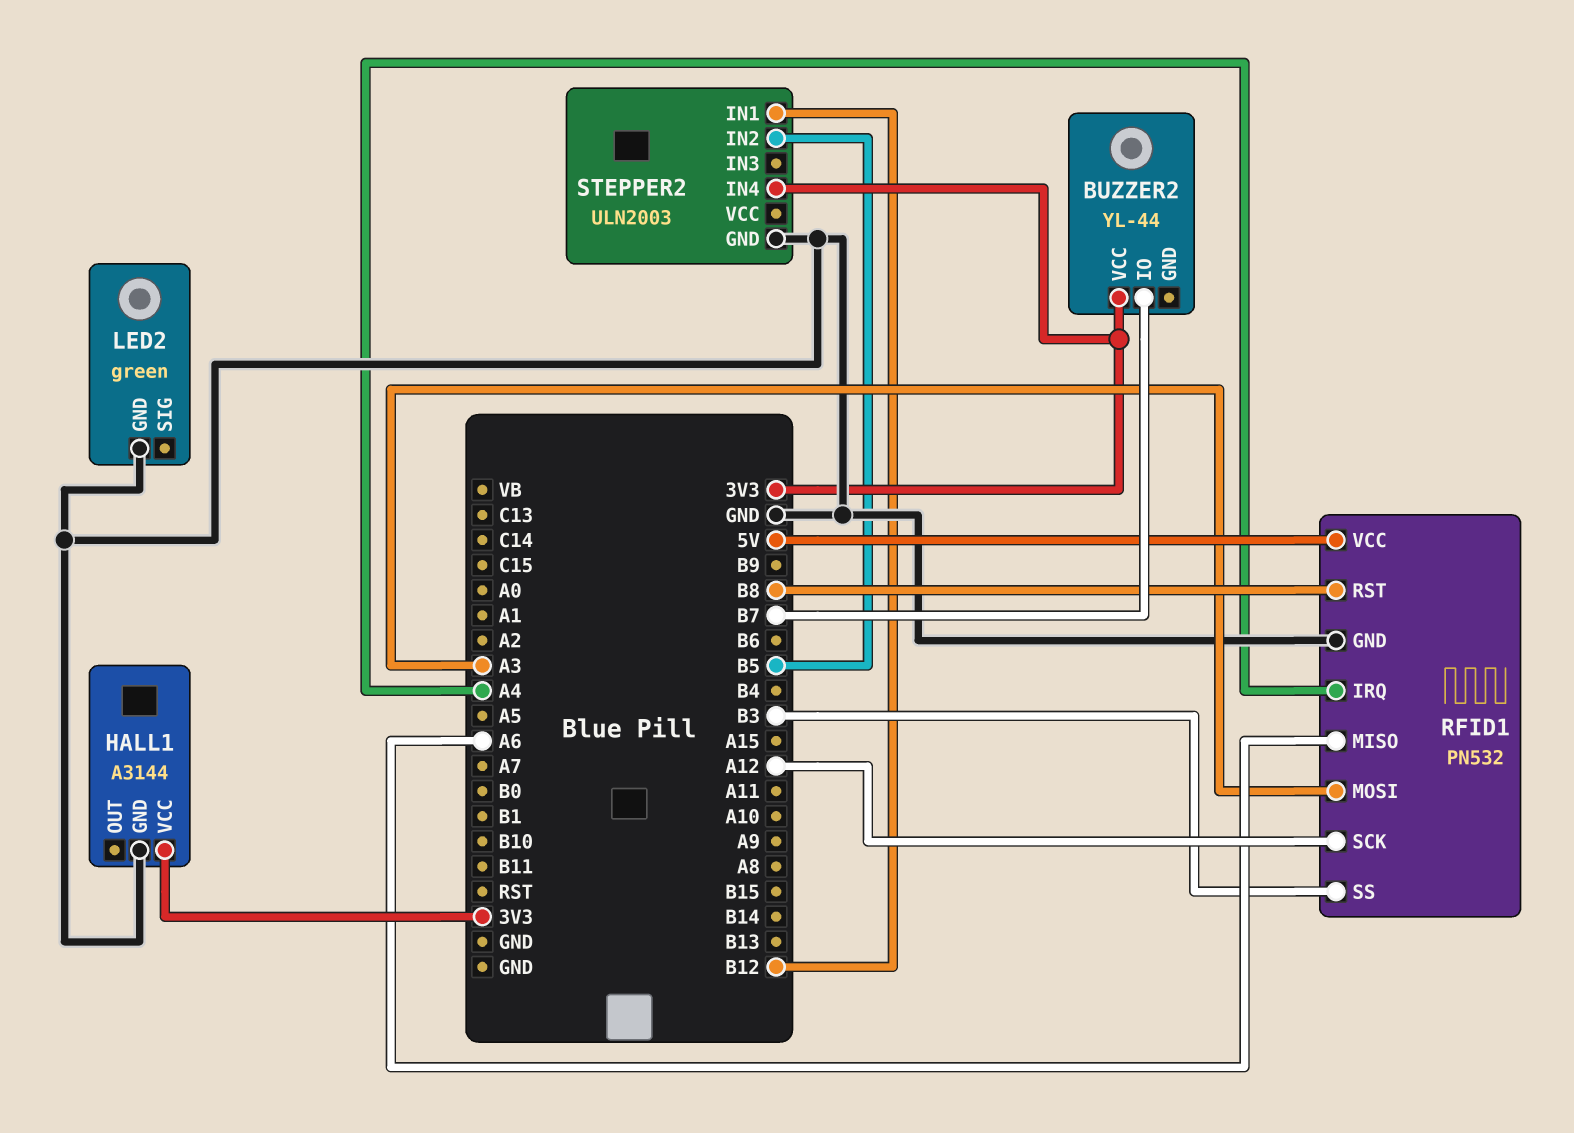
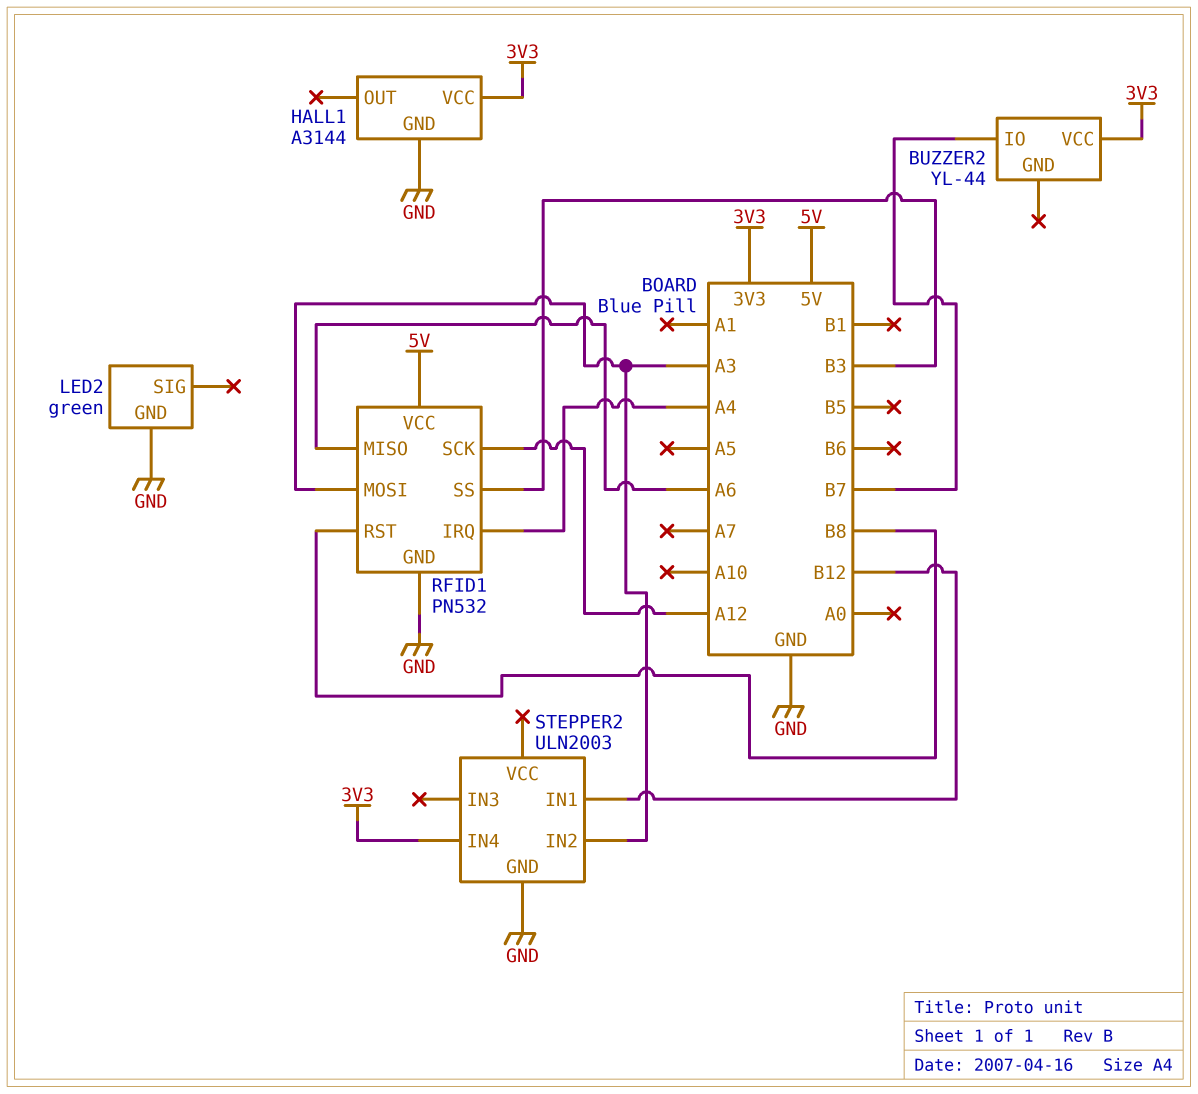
STEPPER2 pin IN2: B5 -> A3

